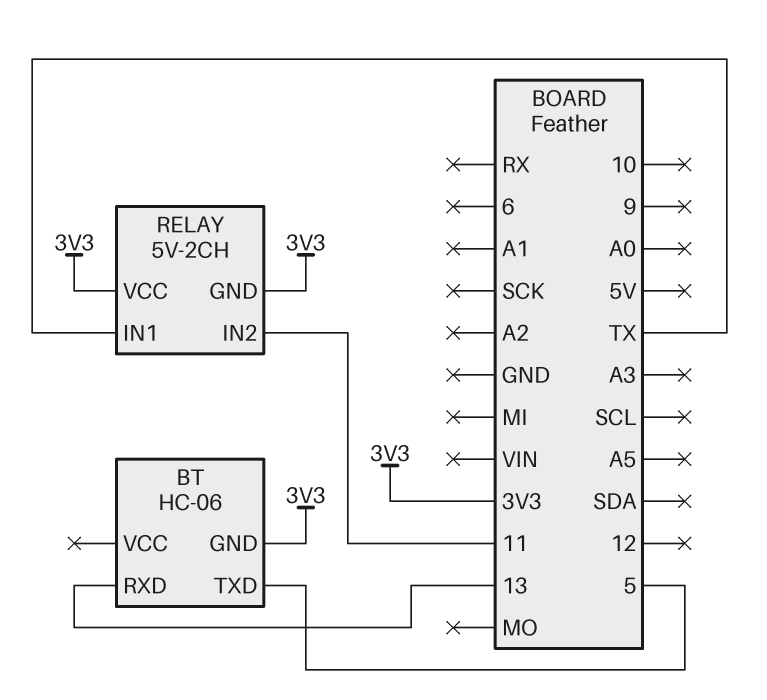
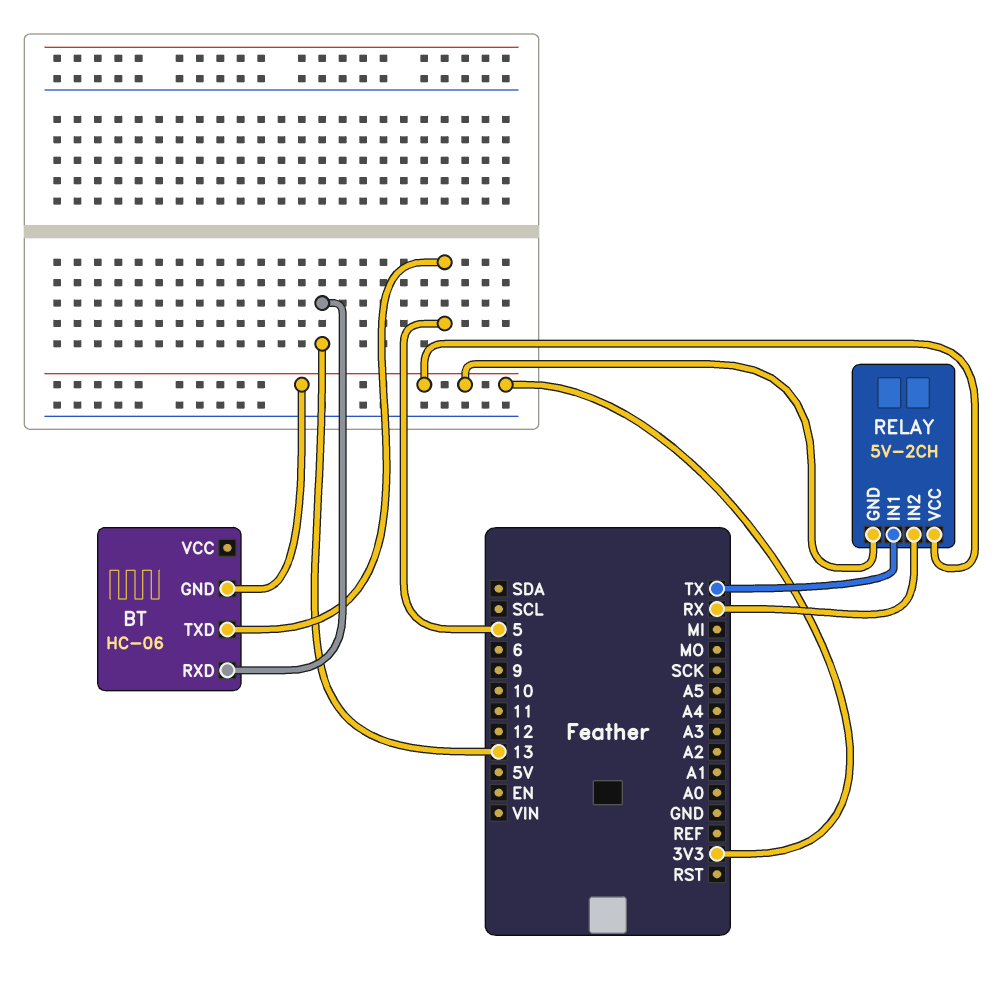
RELAY pin IN2: 11 -> RX

